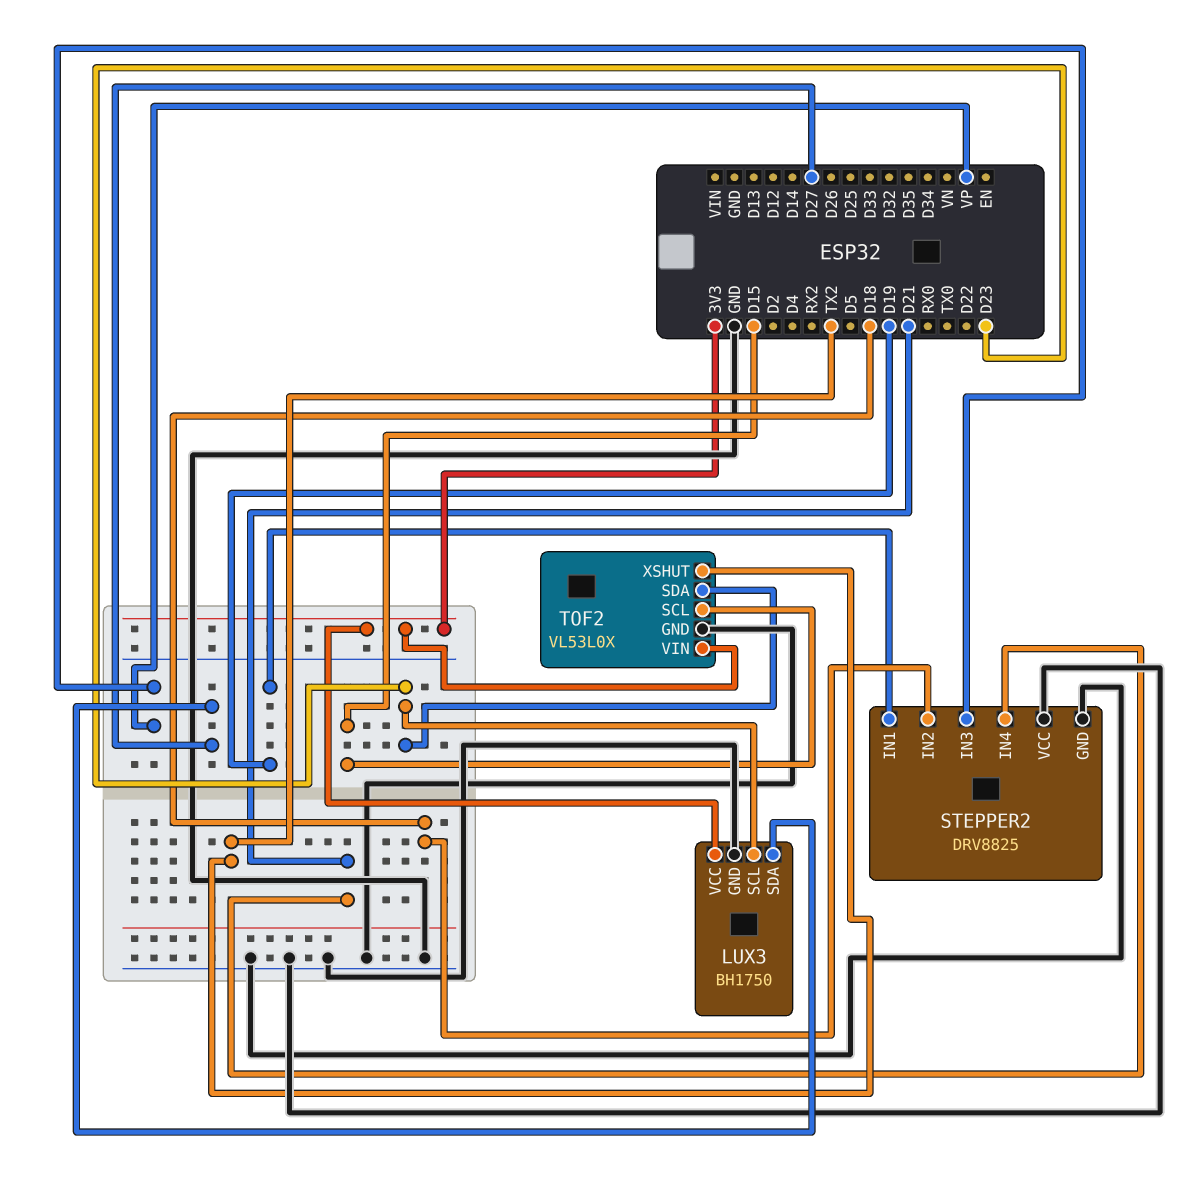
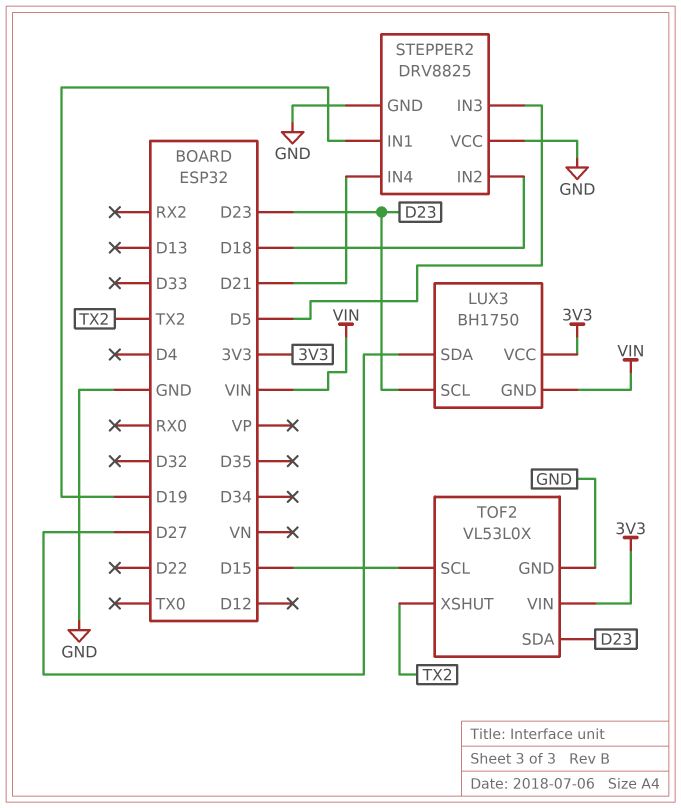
LUX3 pin GND: GND -> VIN
STEPPER2 pin IN3: VP -> D5

